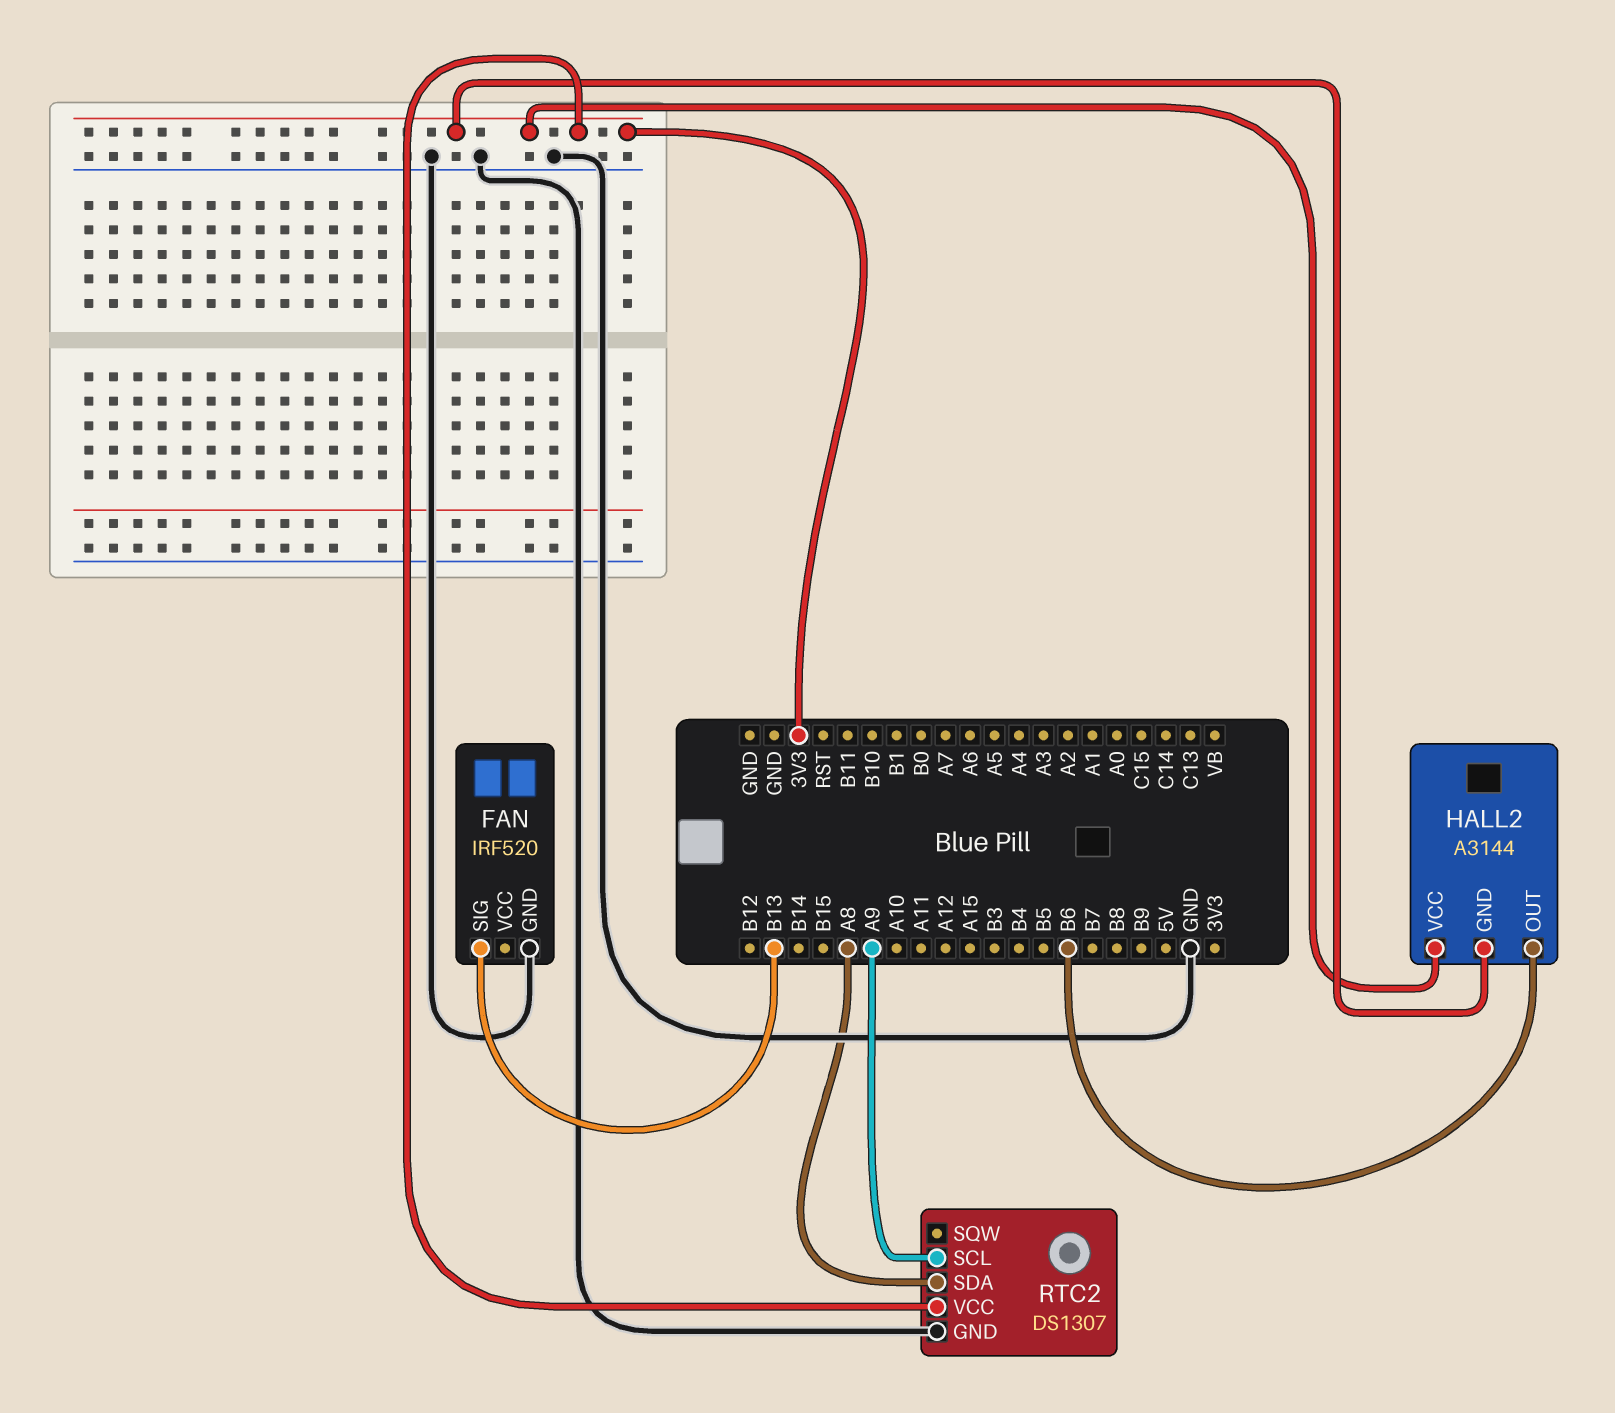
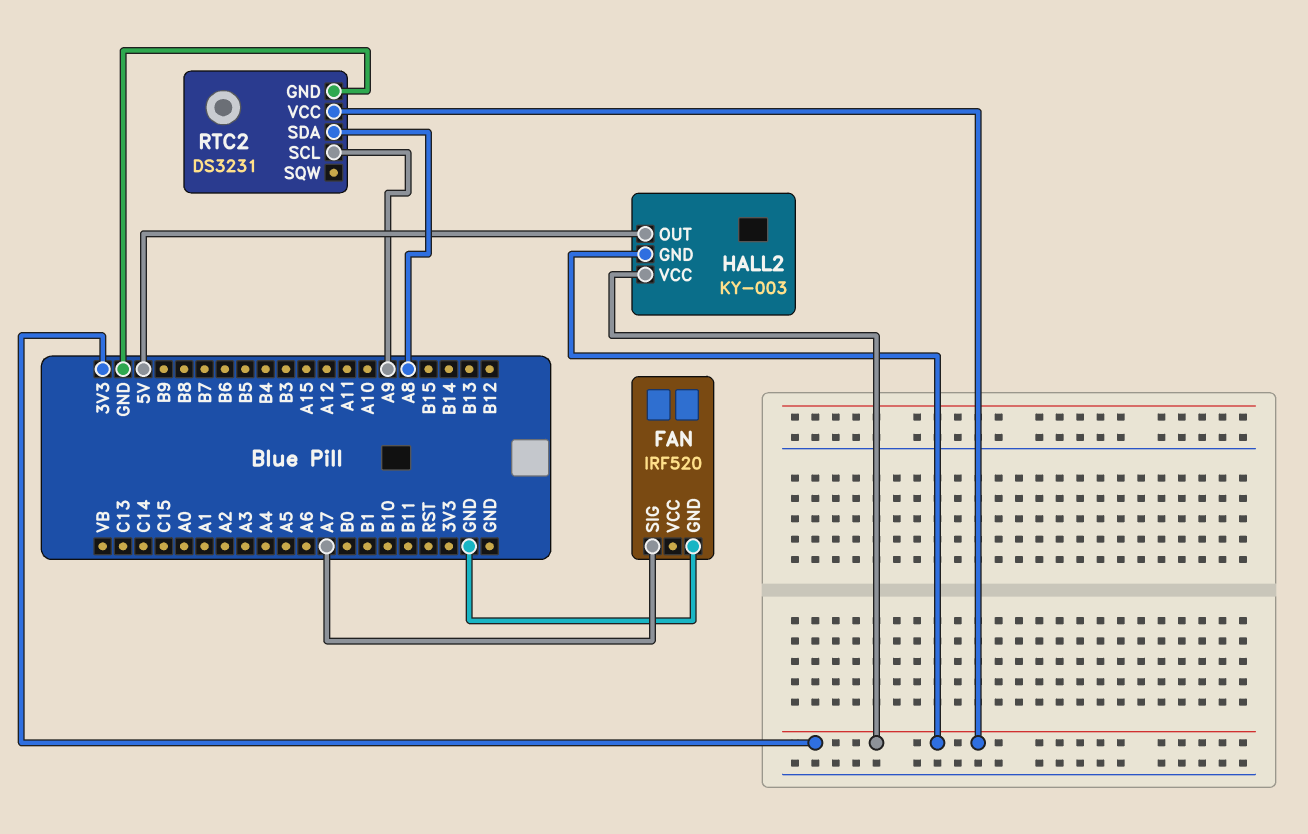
FAN pin SIG: B13 -> A7
HALL2: A3144 -> KY-003
HALL2 pin OUT: B6 -> 5V
RTC2: DS1307 -> DS3231

